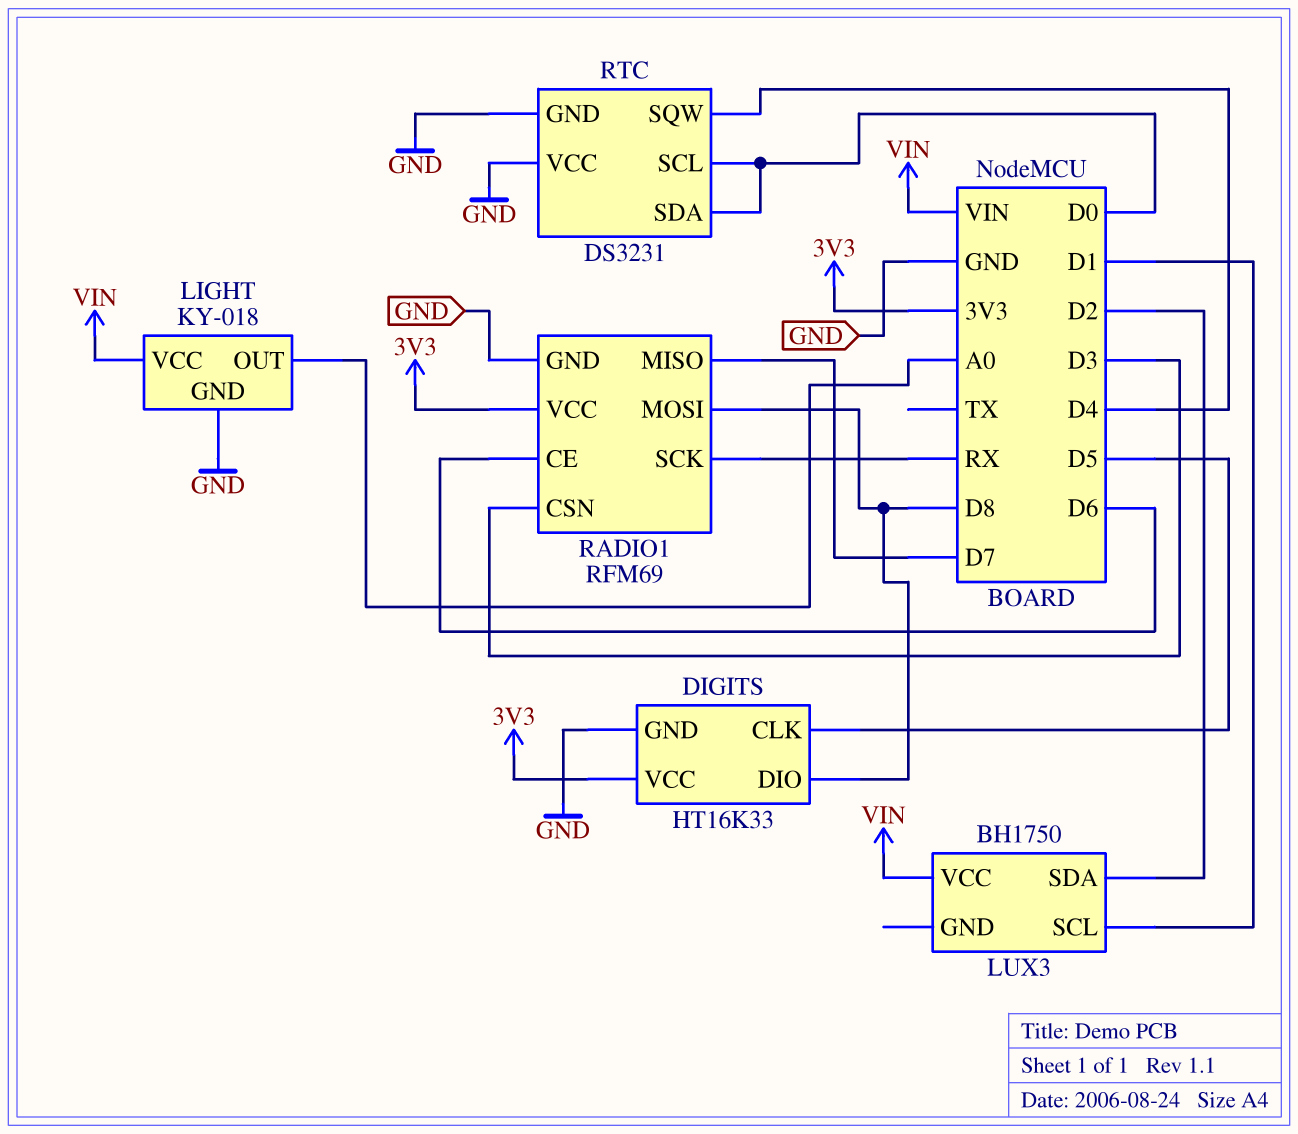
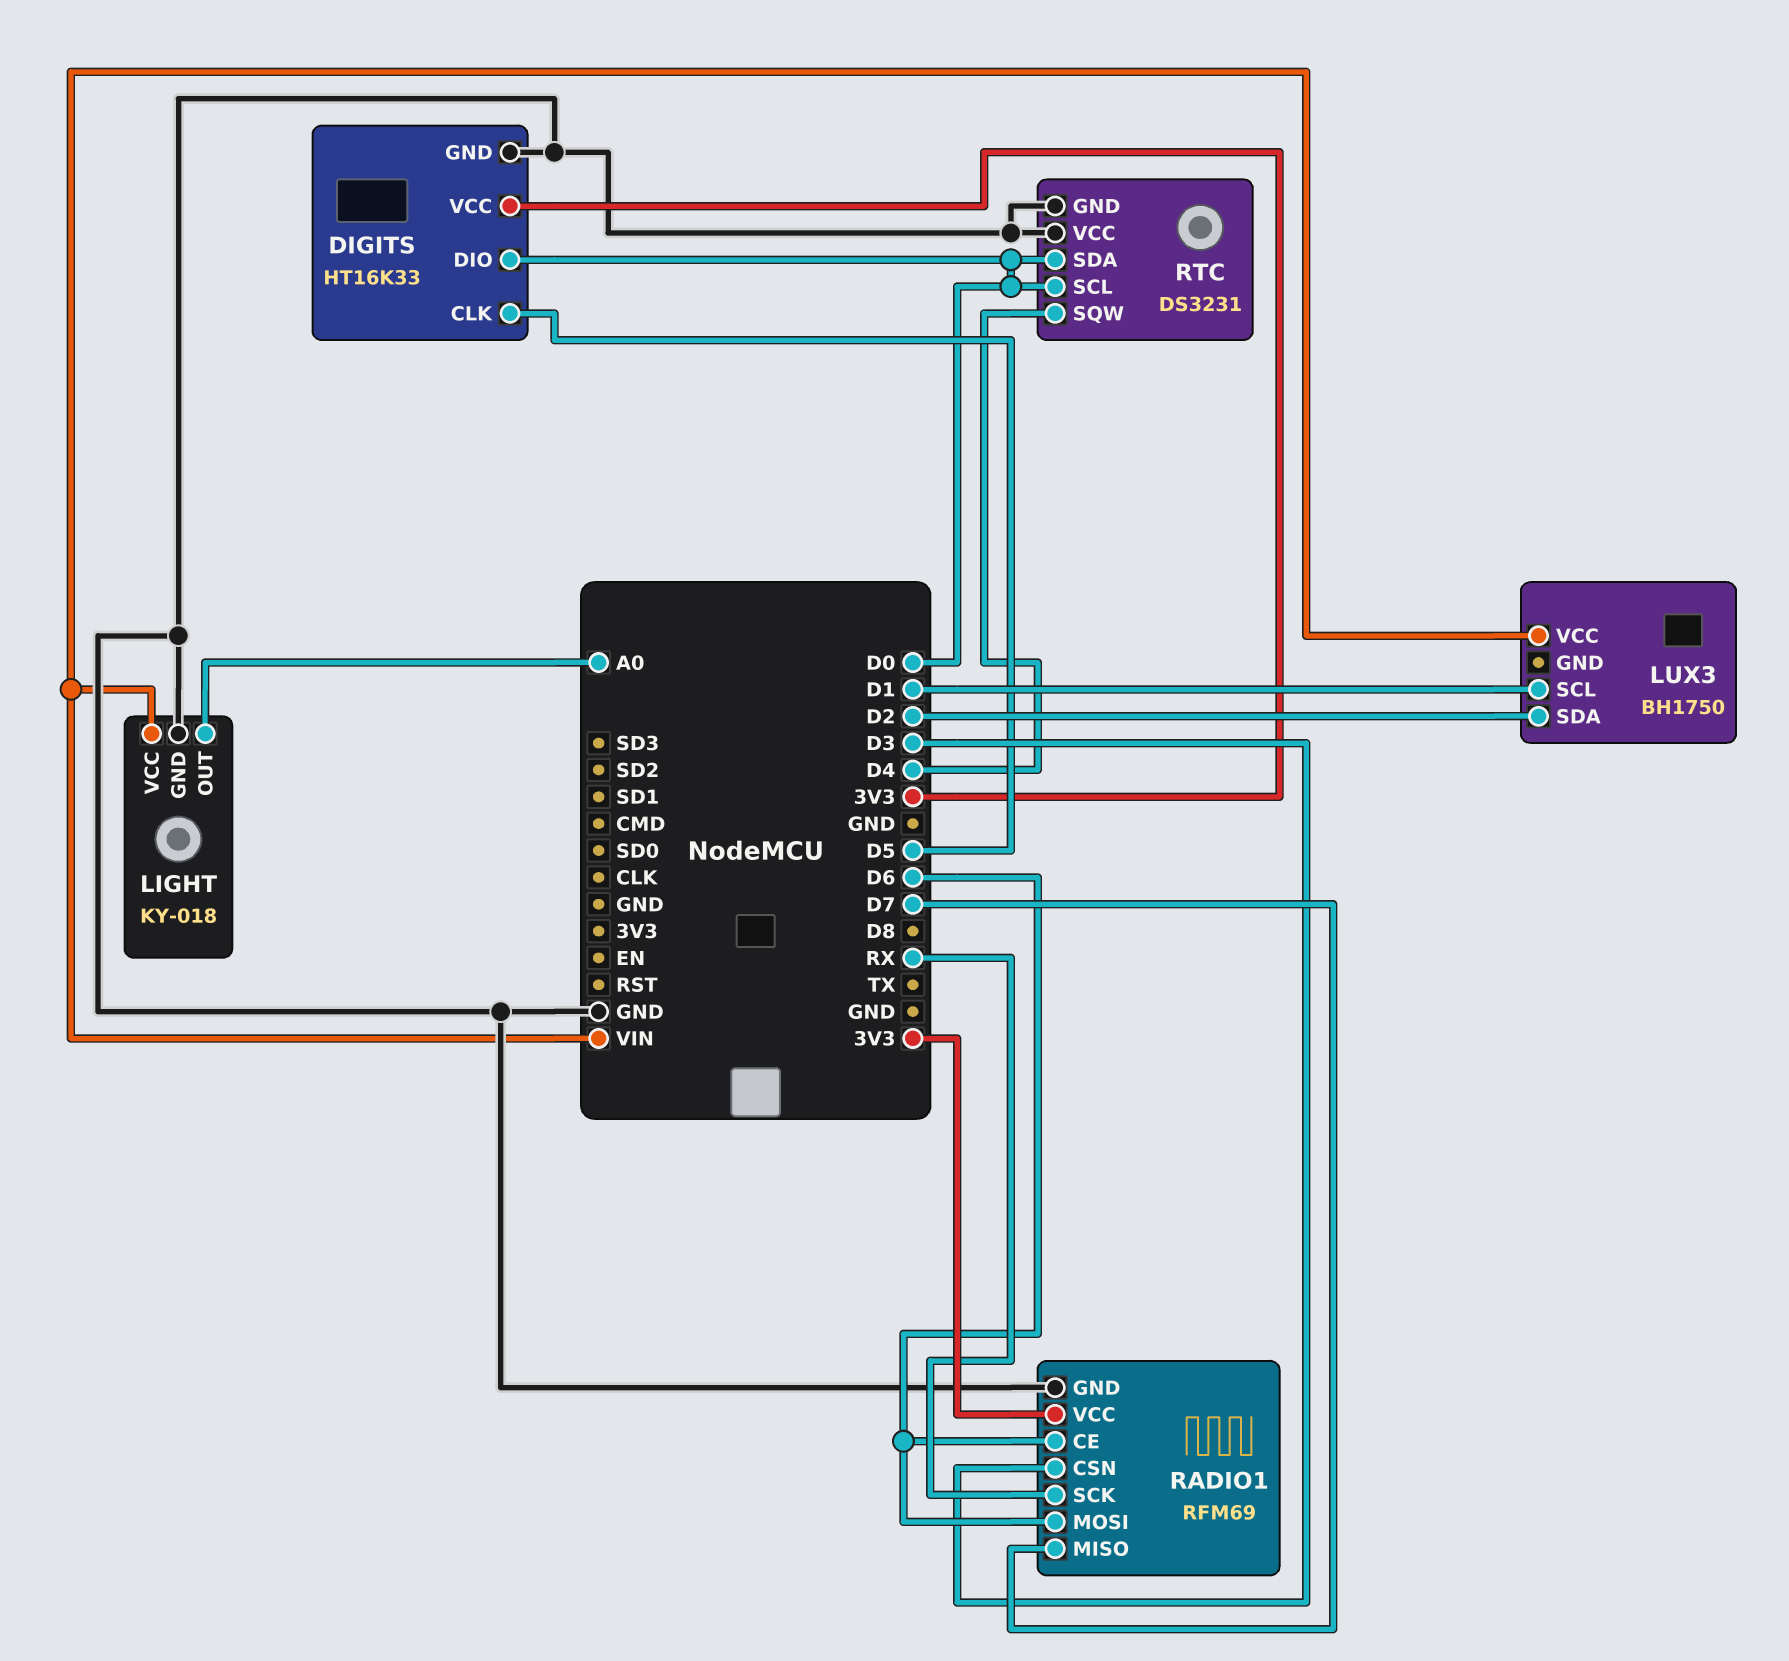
DIGITS pin DIO: D8 -> D0
RADIO1 pin MOSI: D8 -> D6

